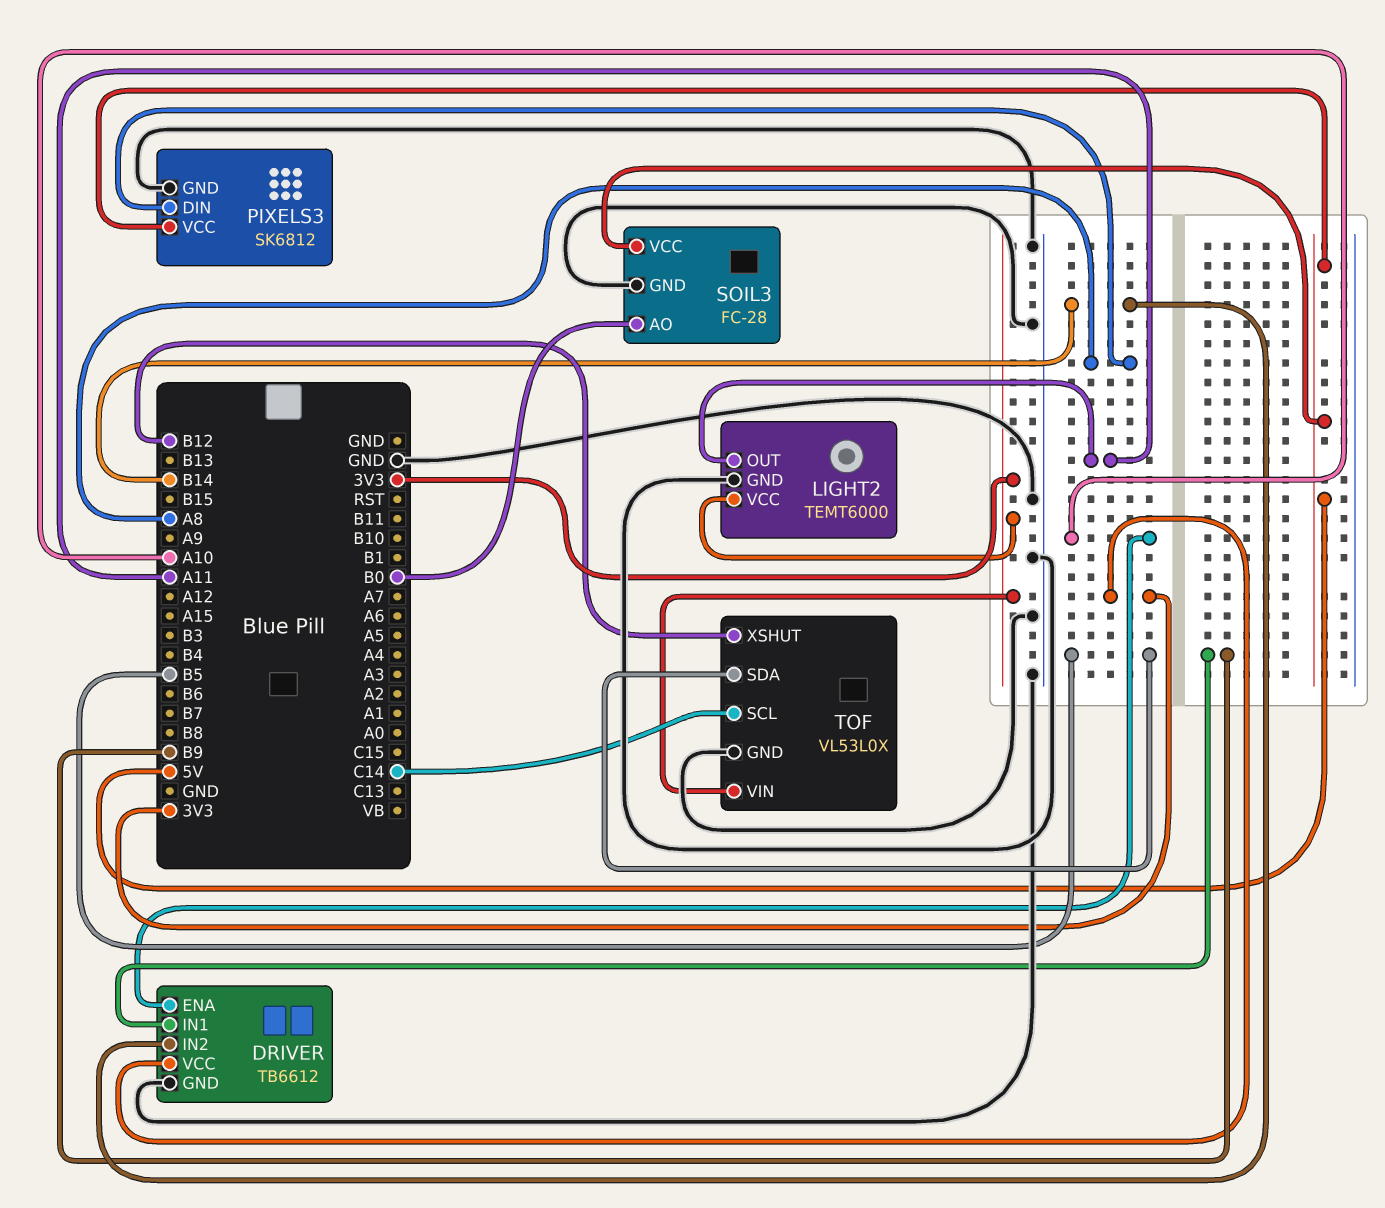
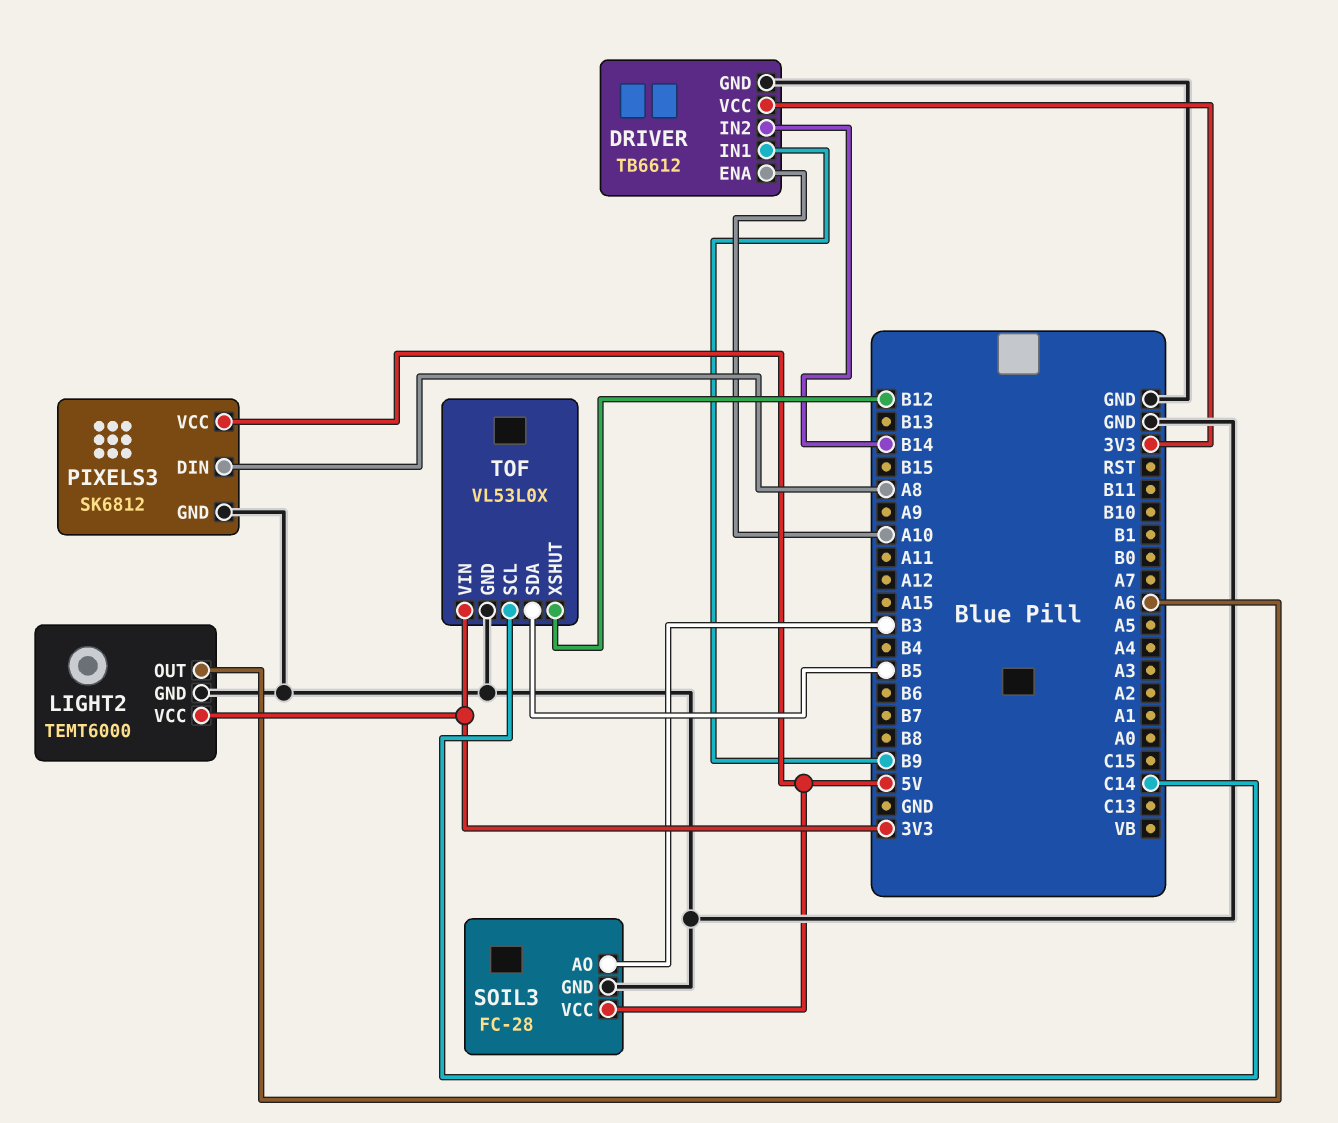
LIGHT2 pin OUT: A11 -> A6
SOIL3 pin AO: B0 -> B3

